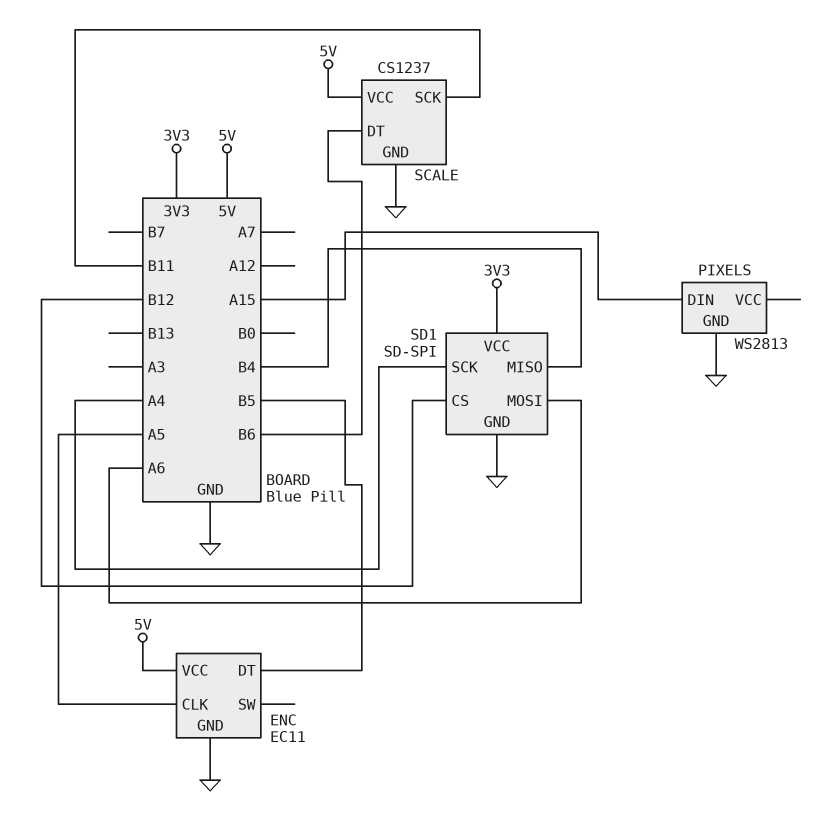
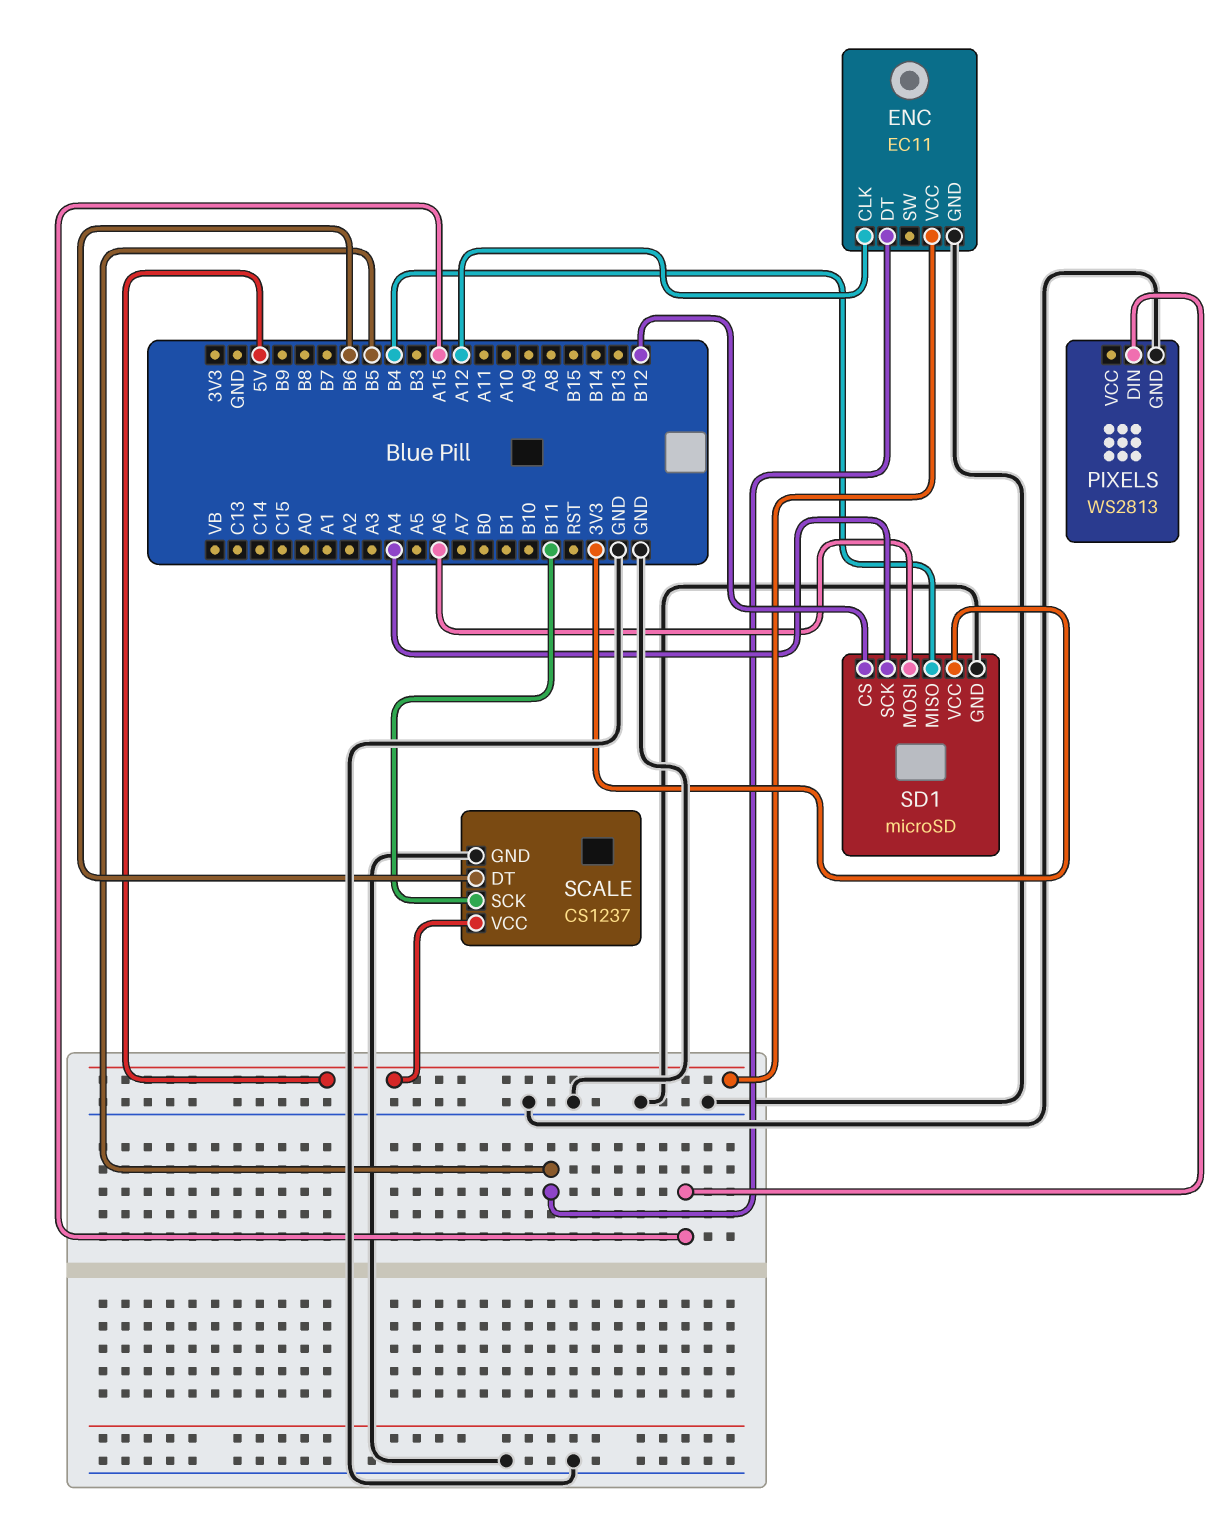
ENC pin CLK: A5 -> A12
SD1: SD-SPI -> microSD

